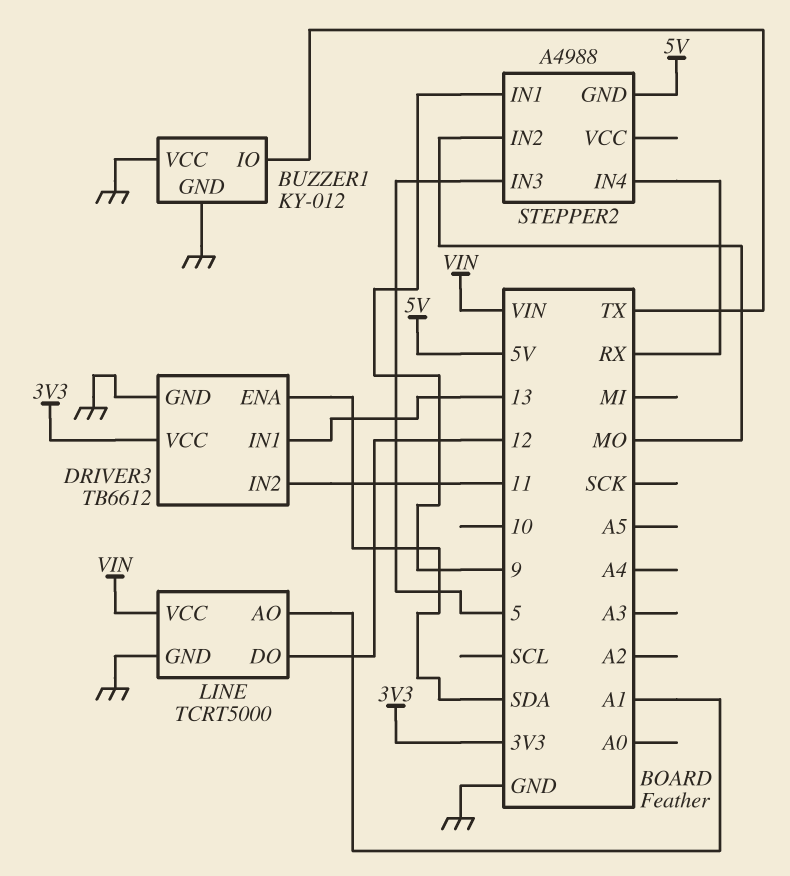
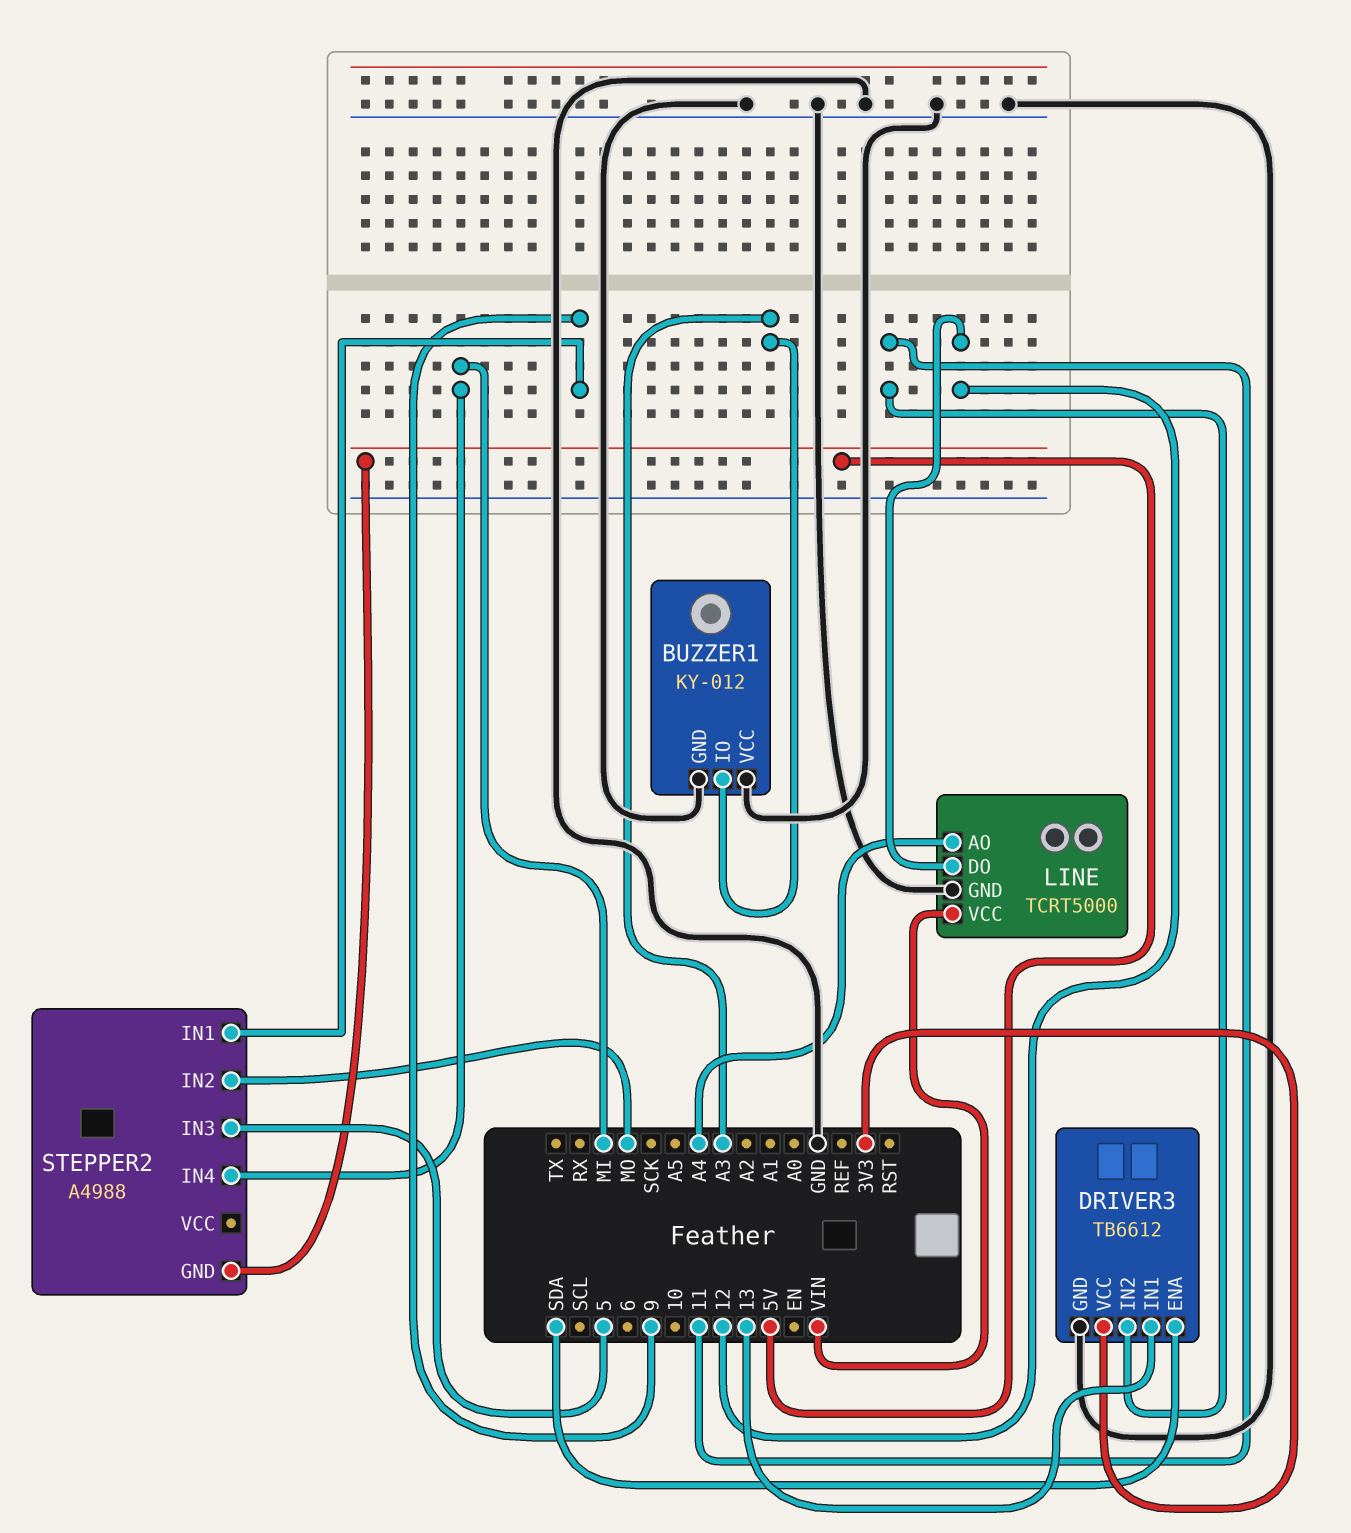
BUZZER1 pin IO: TX -> A3
LINE pin AO: A1 -> A4
STEPPER2 pin IN4: RX -> MI

